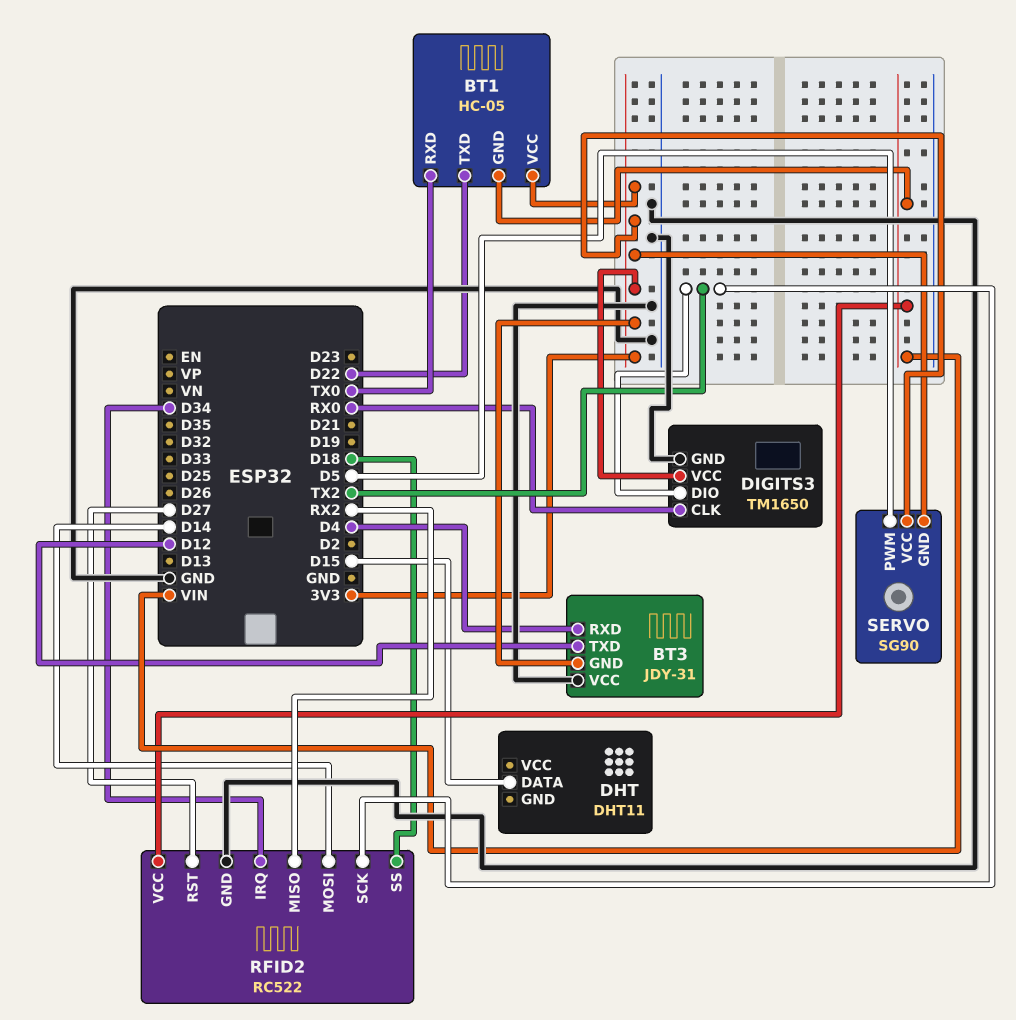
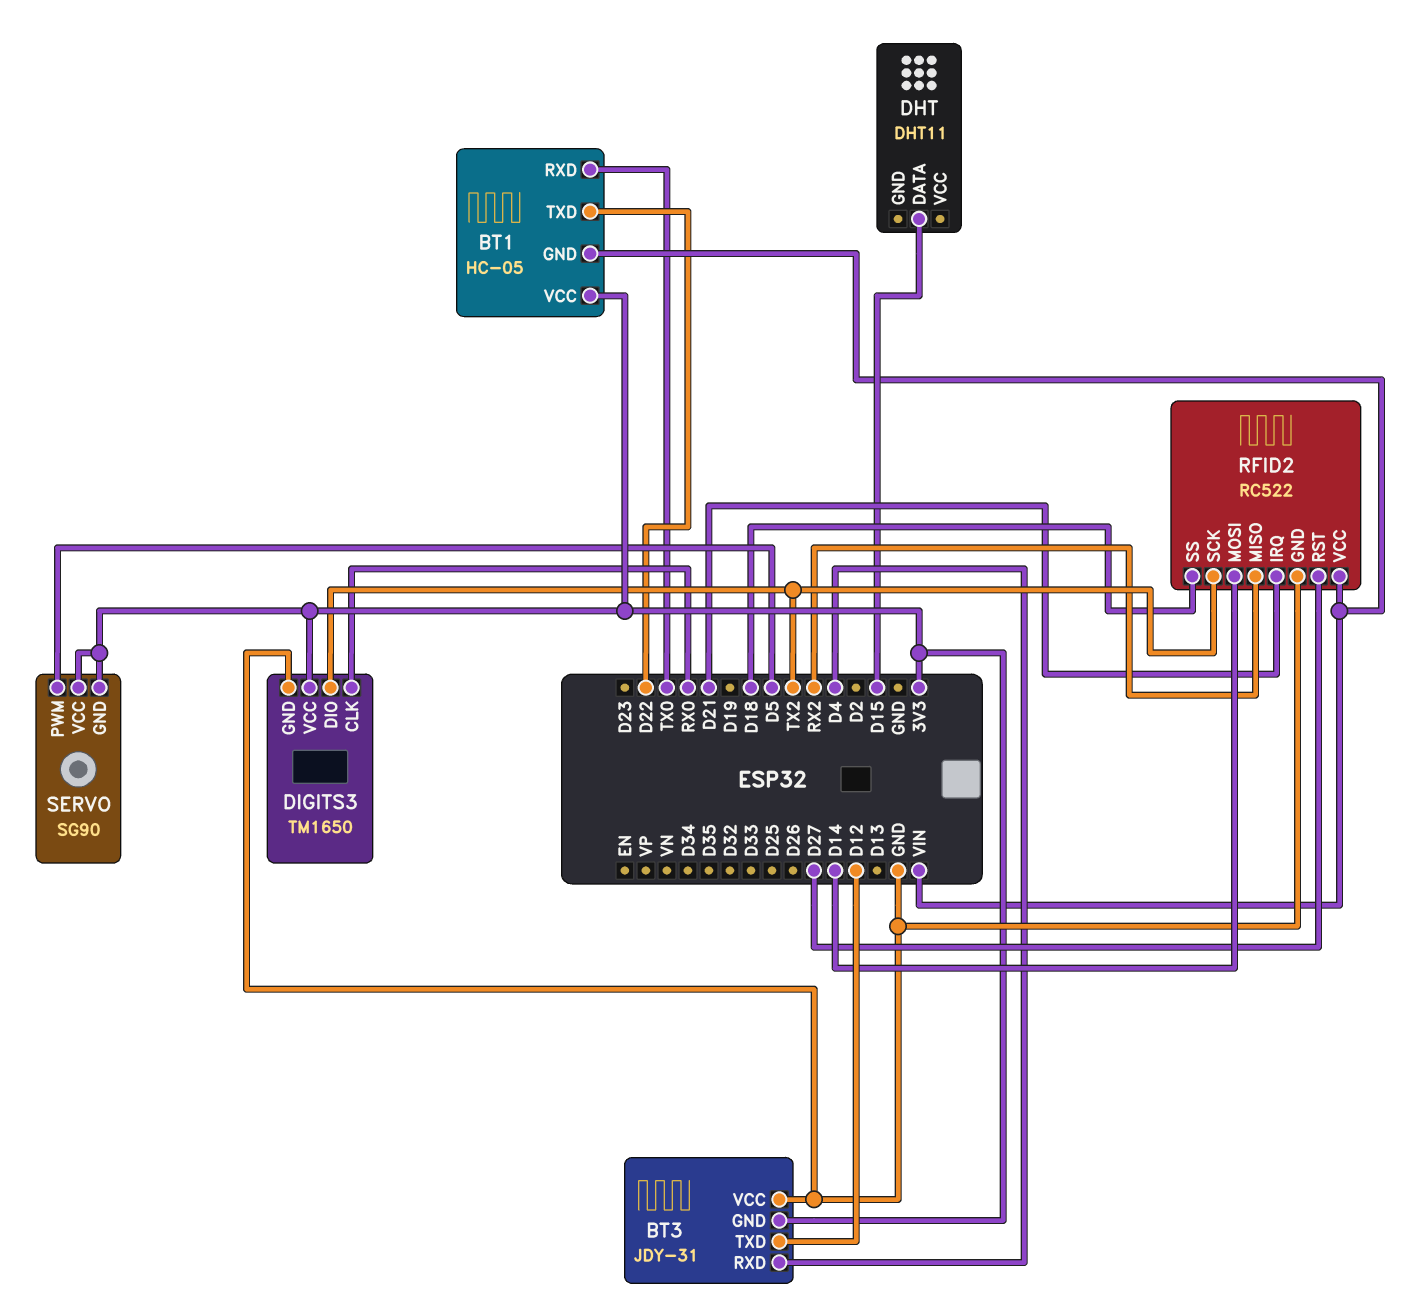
RFID2 pin IRQ: D34 -> D21

